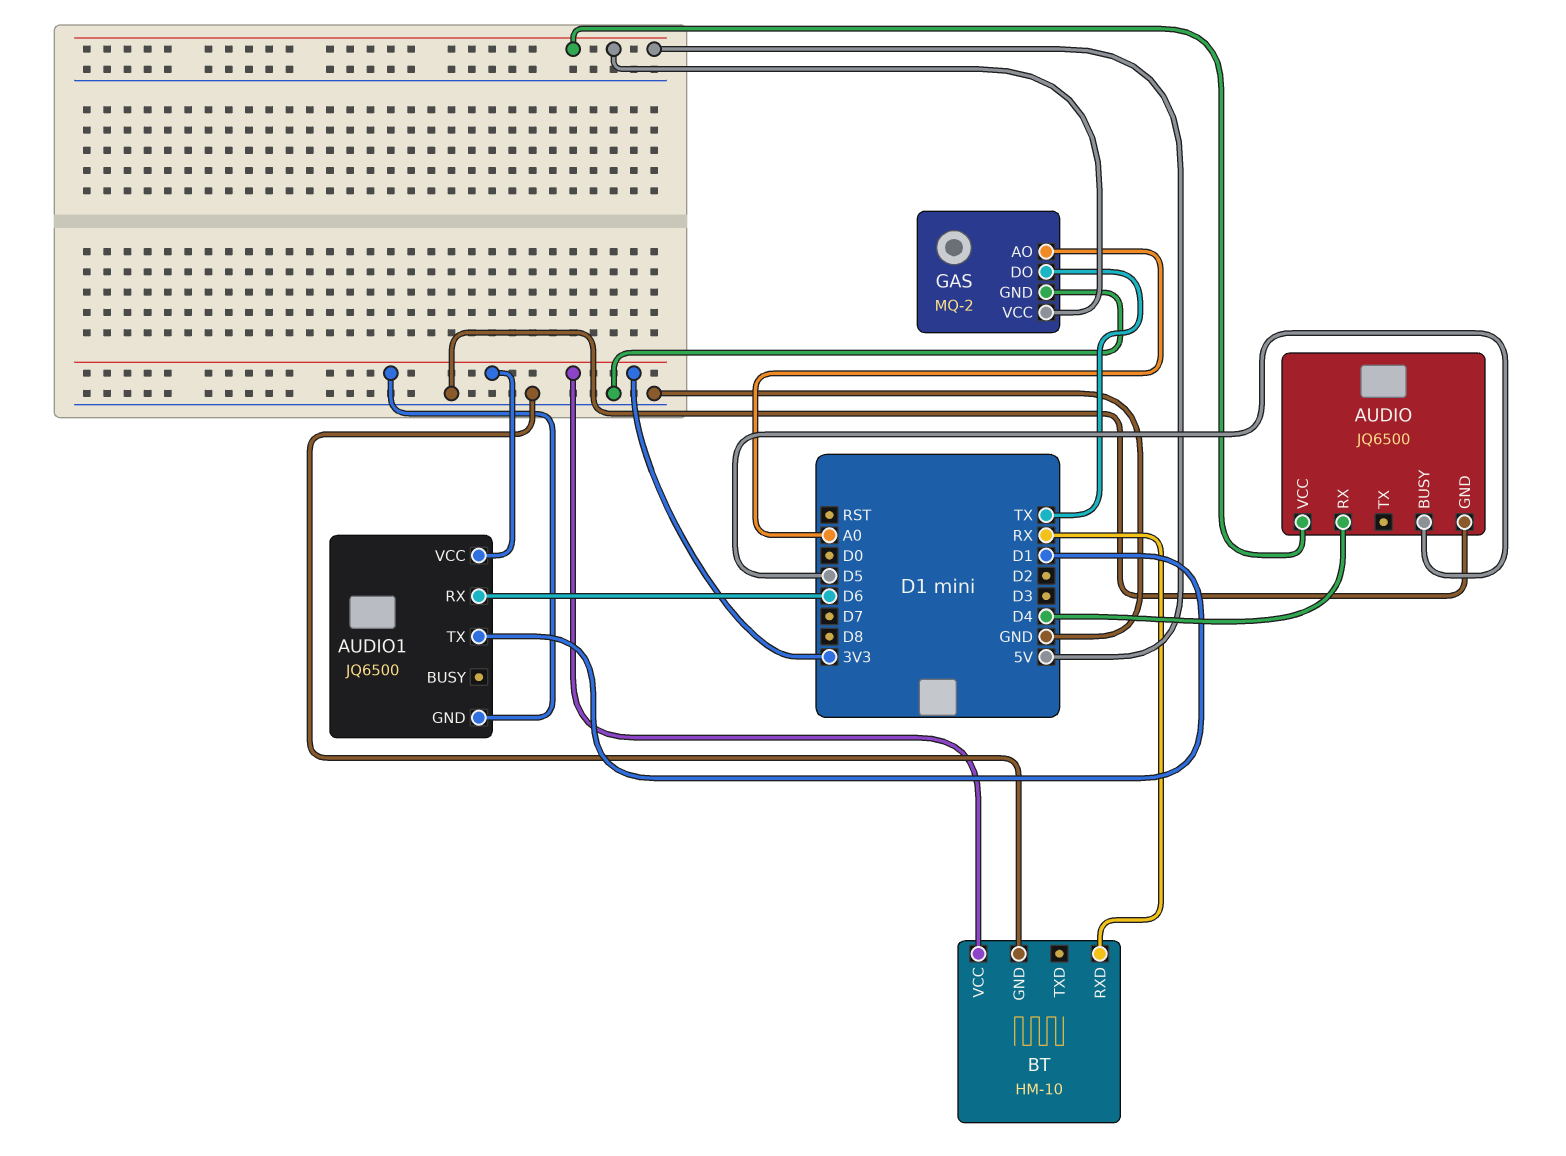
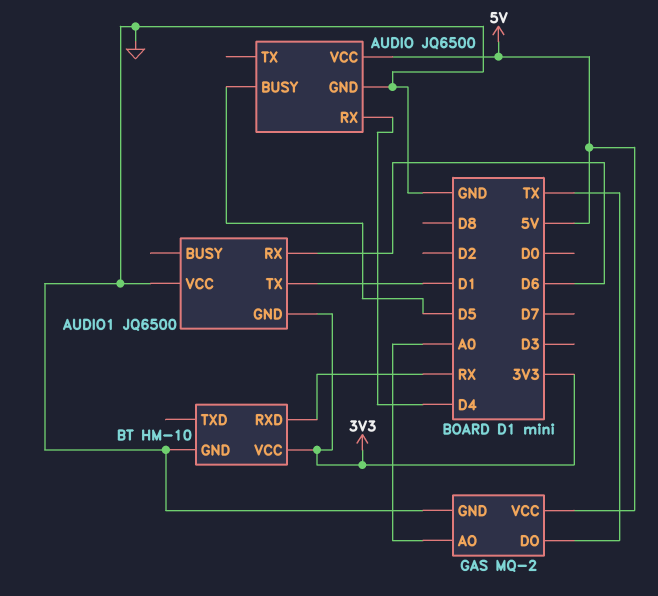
AUDIO1 pin VCC: 3V3 -> GND

